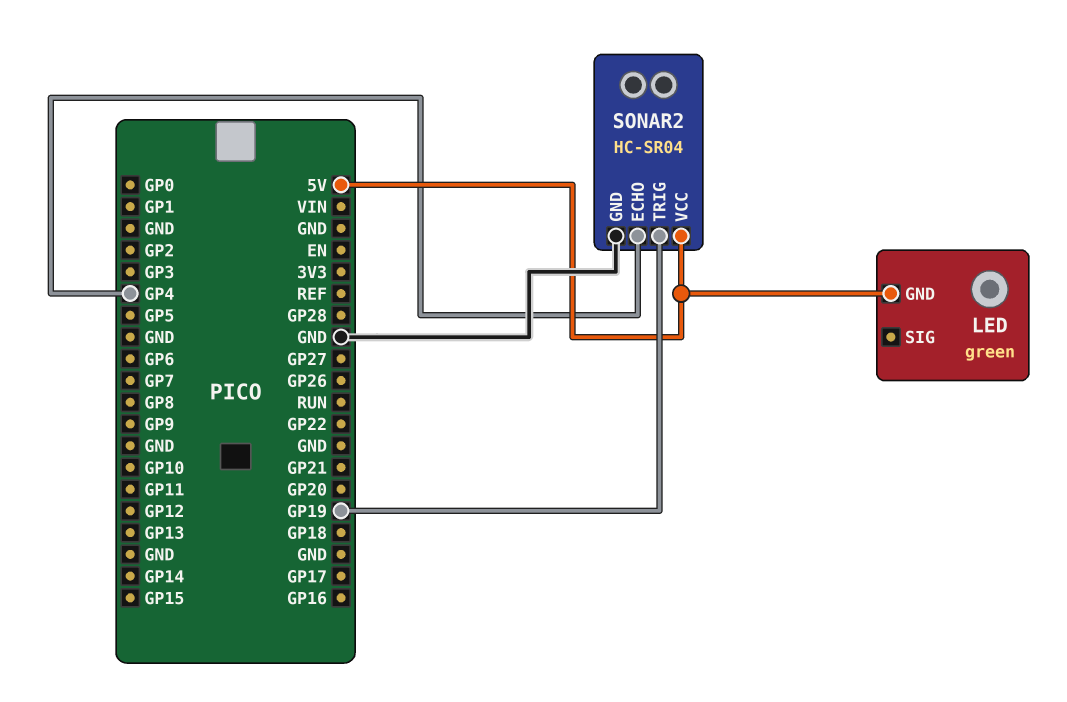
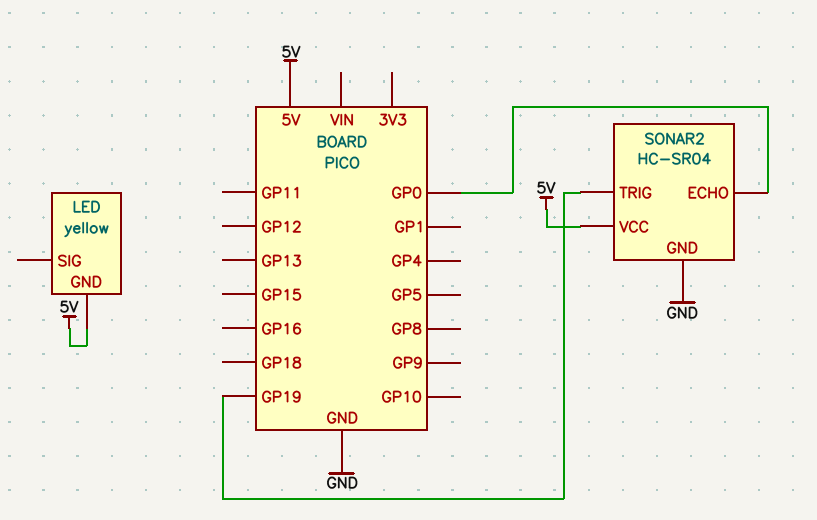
LED: green -> yellow
SONAR2 pin ECHO: GP4 -> GP0

